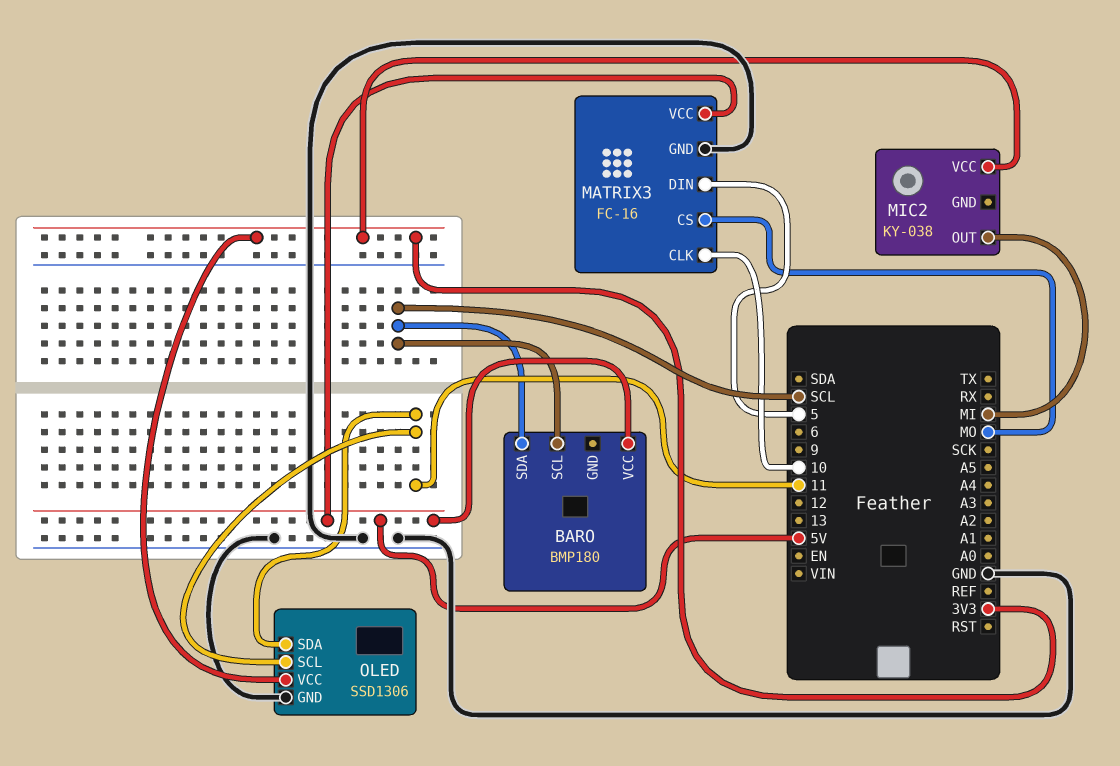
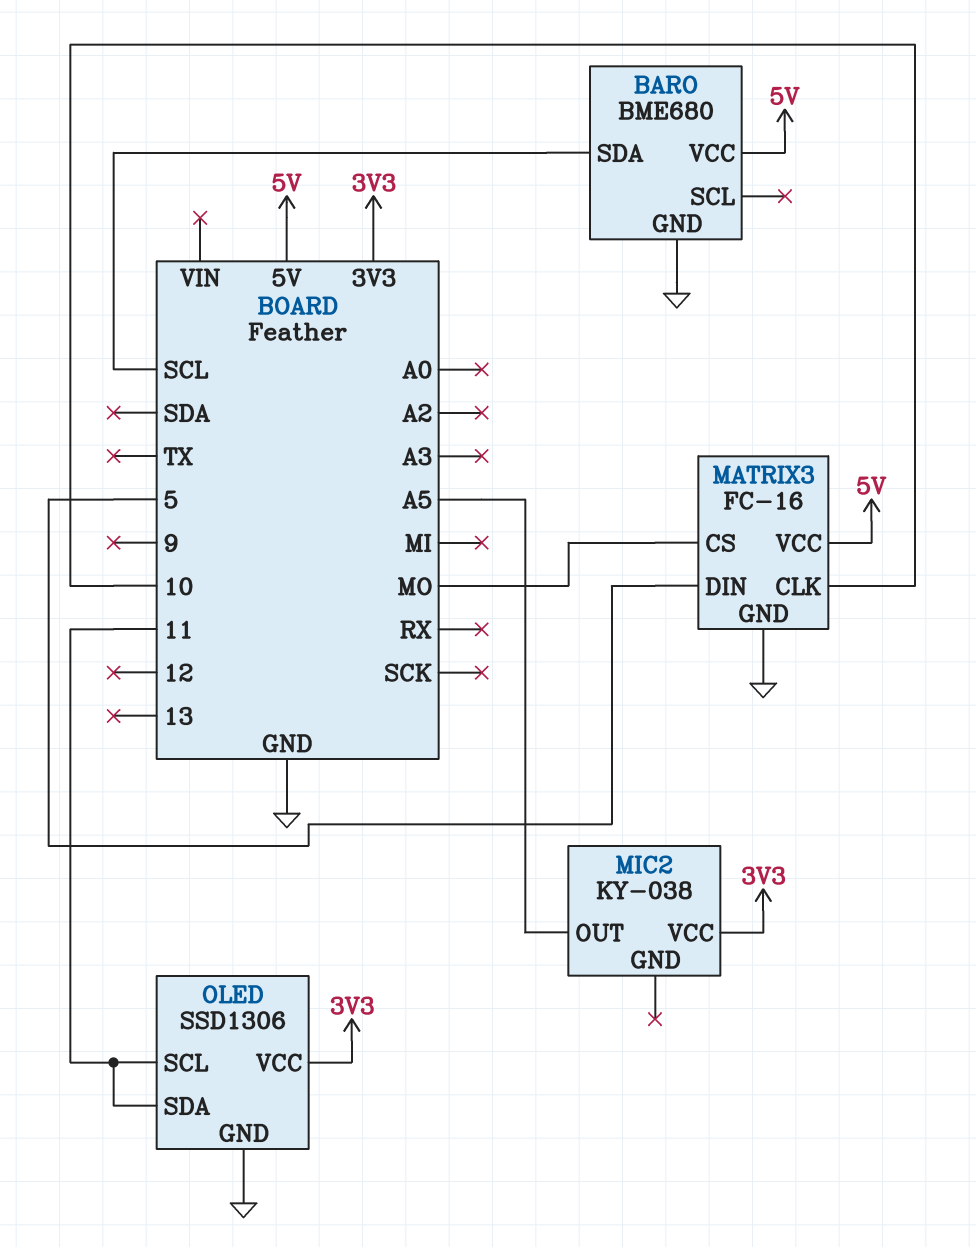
BARO: BMP180 -> BME680
BARO pin GND: none -> GND
BARO pin SCL: SCL -> none
MIC2 pin OUT: MI -> A5

